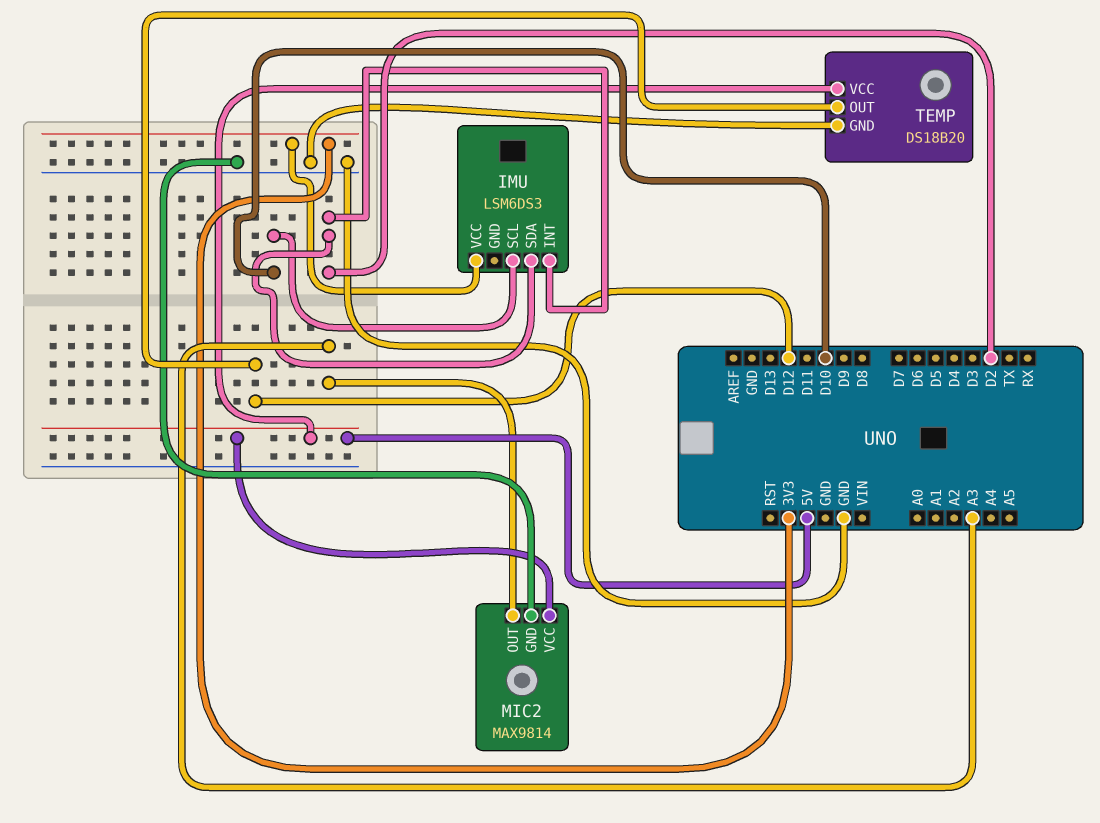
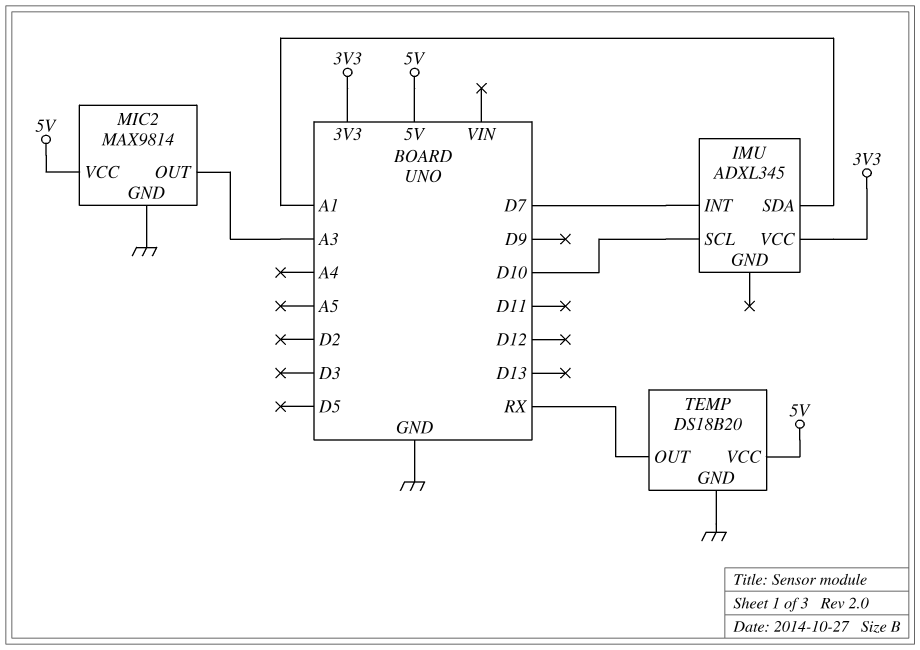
IMU: LSM6DS3 -> ADXL345
IMU pin INT: D2 -> D7
IMU pin SDA: D2 -> A1
TEMP pin OUT: D12 -> RX

